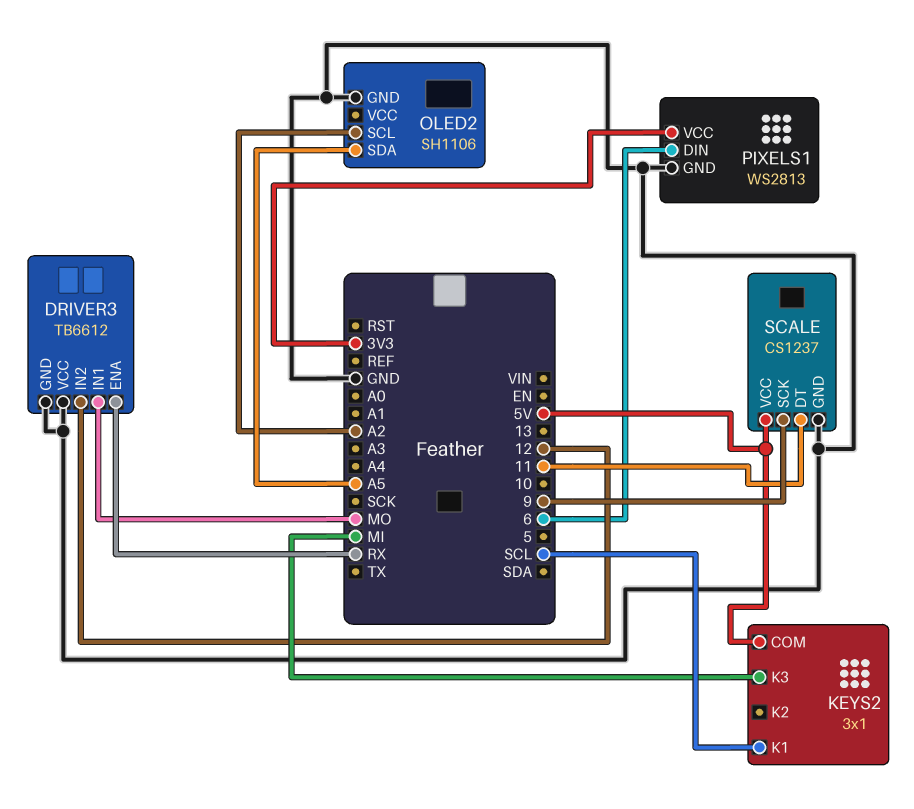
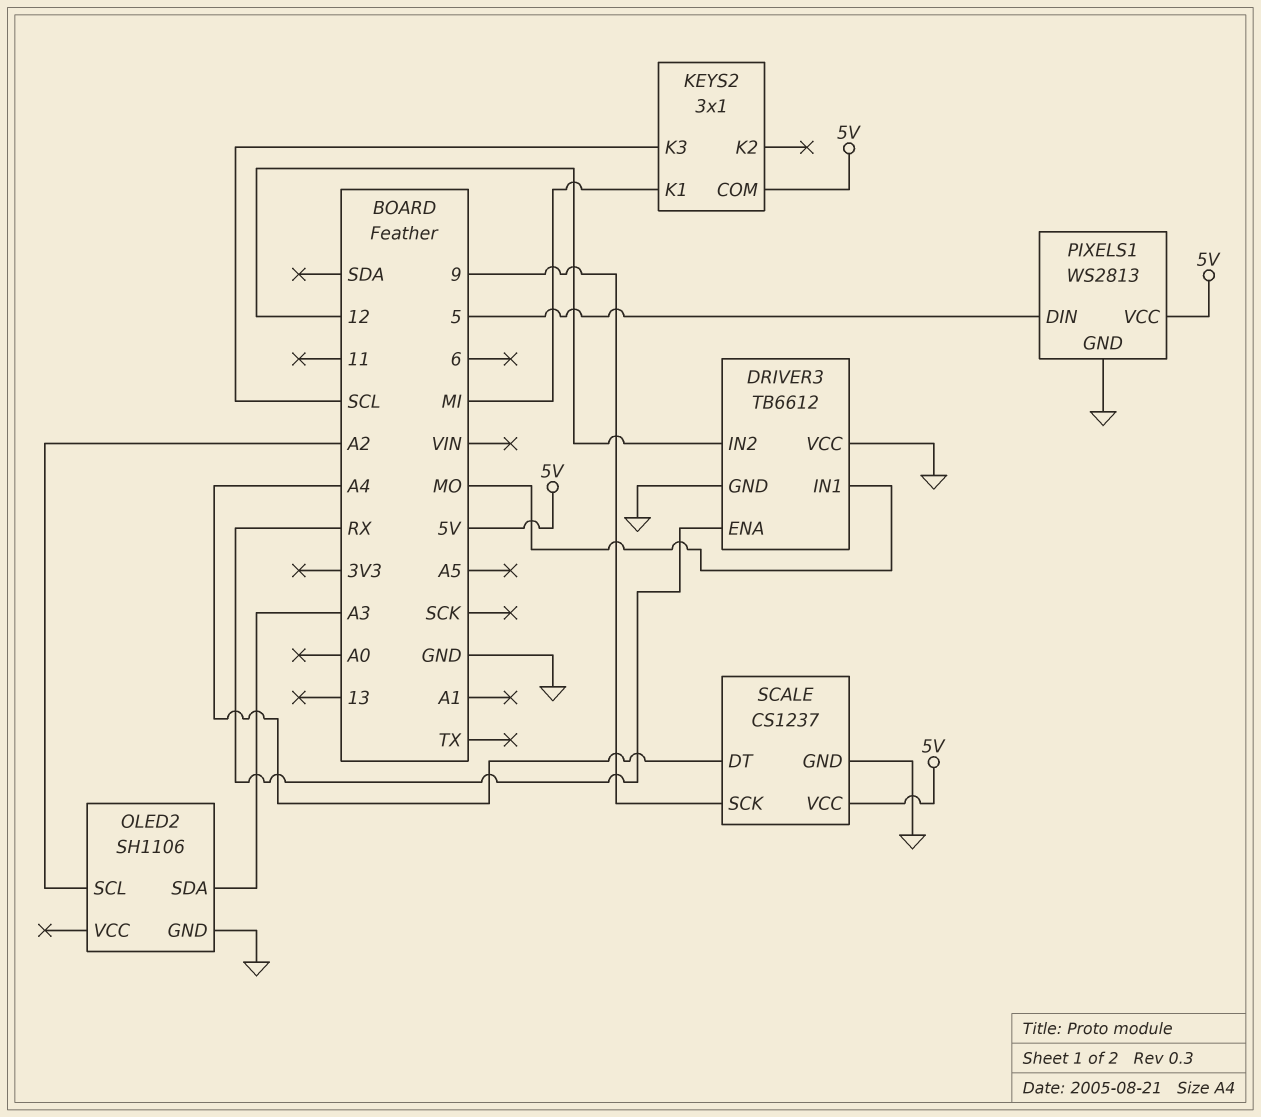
KEYS2 pin K1: SCL -> MI
KEYS2 pin K3: MI -> SCL
OLED2 pin SDA: A5 -> A3
PIXELS1 pin DIN: 6 -> 5
PIXELS1 pin VCC: 3V3 -> 5V
SCALE pin DT: 11 -> A4

